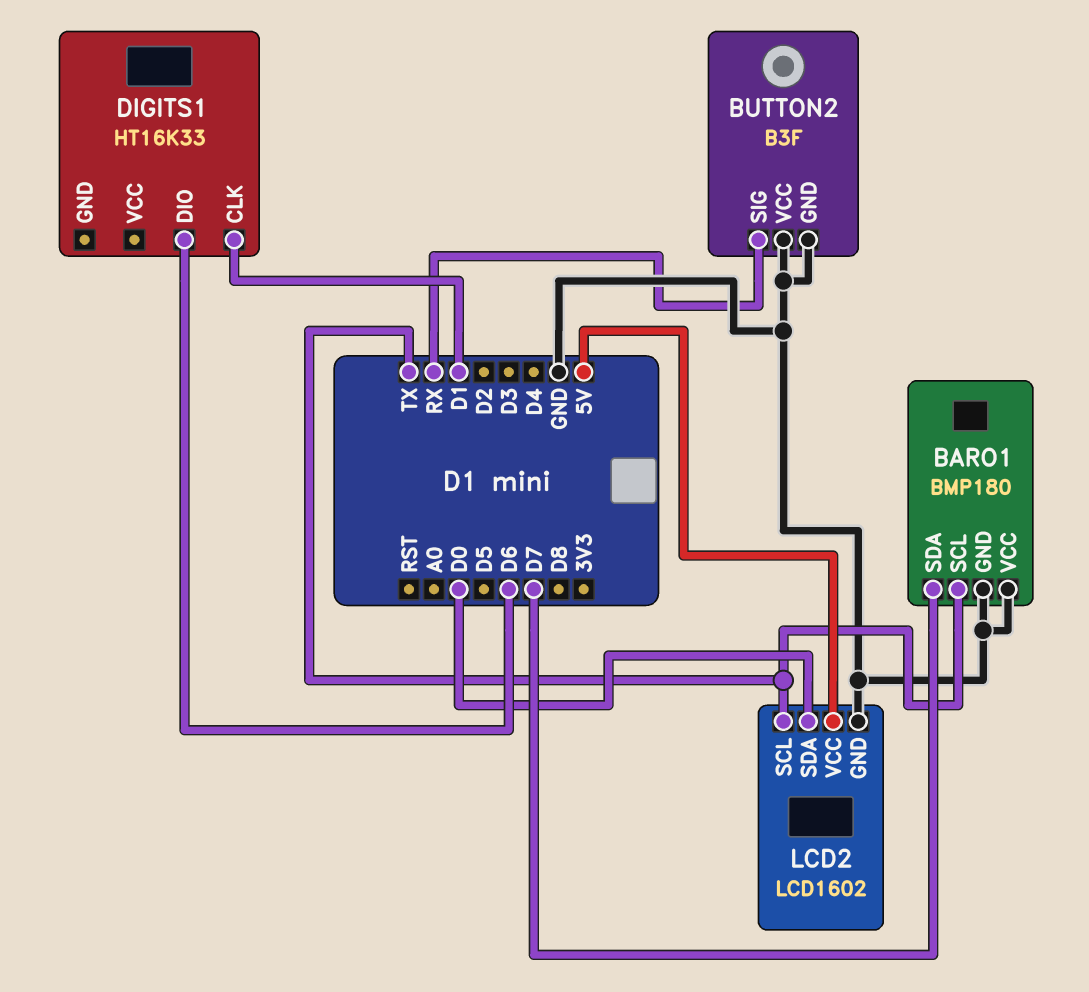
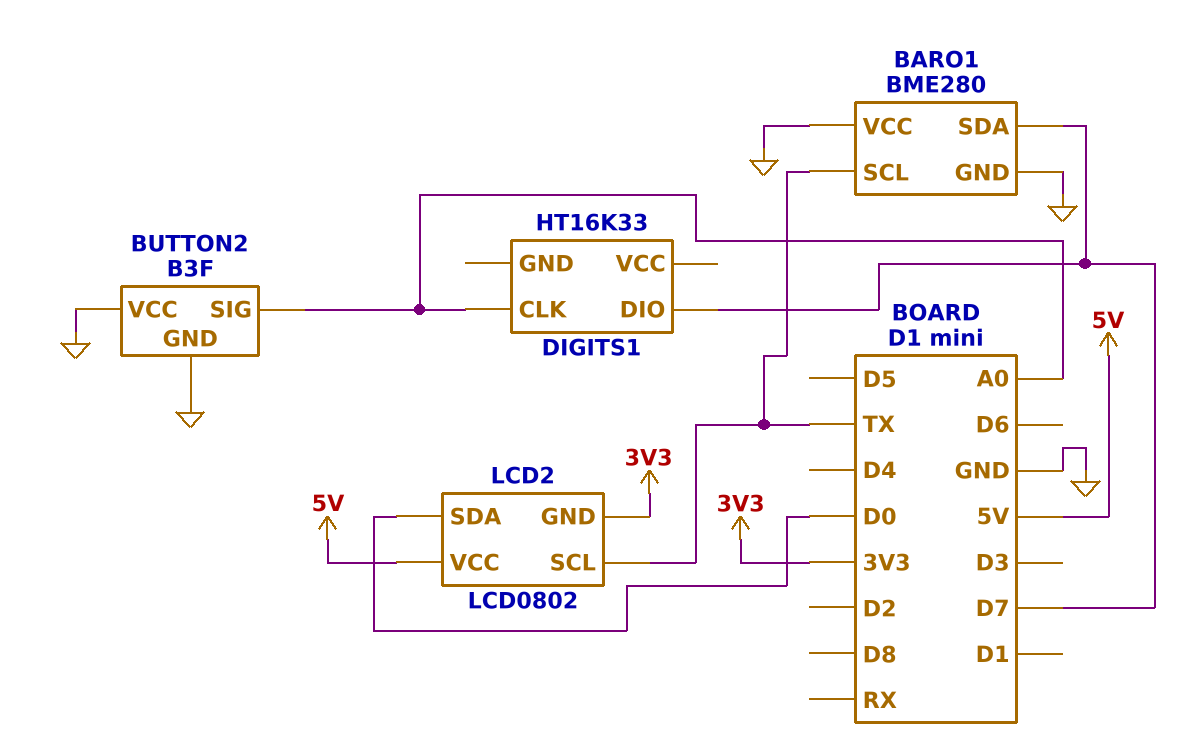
BARO1: BMP180 -> BME280
BUTTON2 pin SIG: RX -> A0
DIGITS1 pin CLK: D1 -> A0
DIGITS1 pin DIO: D6 -> D7
LCD2: LCD1602 -> LCD0802
LCD2 pin GND: GND -> 3V3

